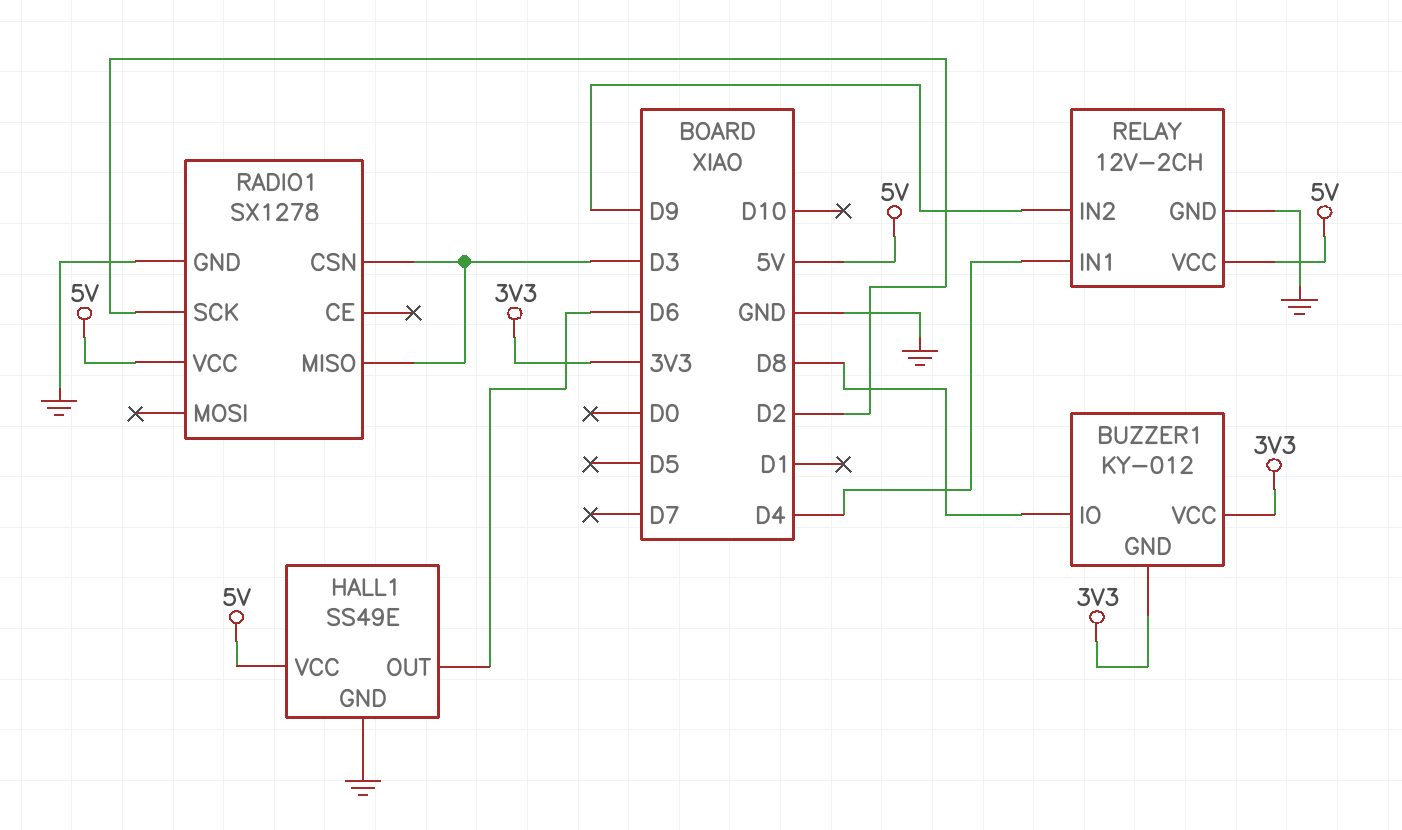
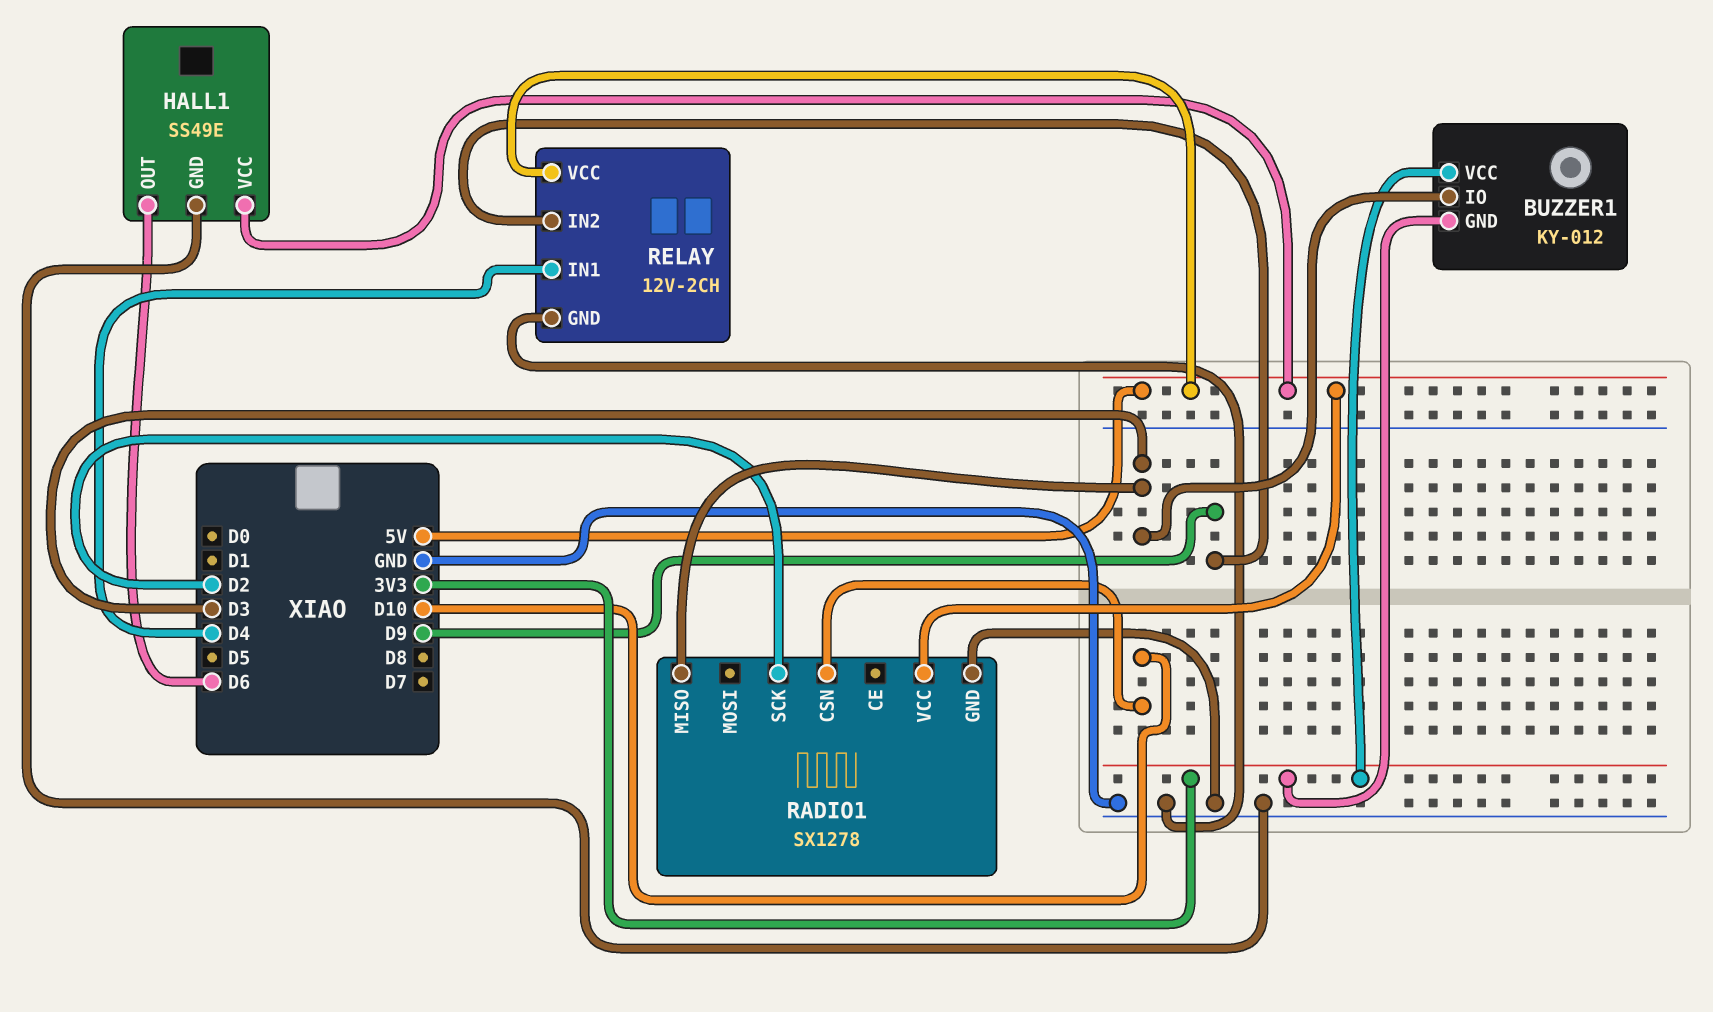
BUZZER1 pin IO: D8 -> D3
RADIO1 pin CSN: D3 -> D10

